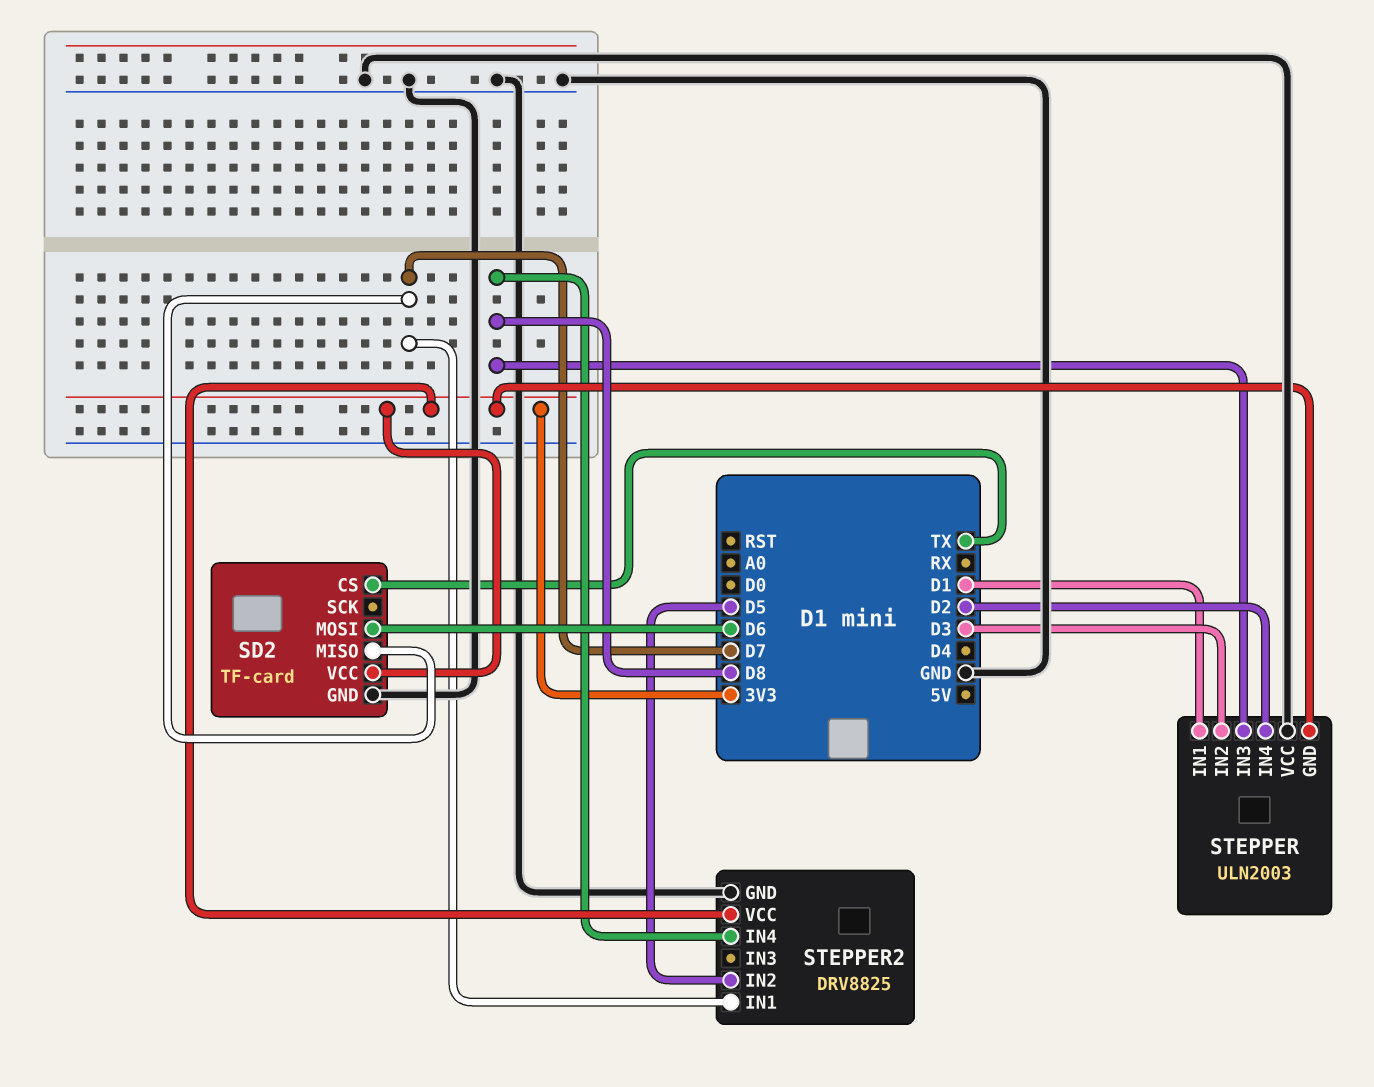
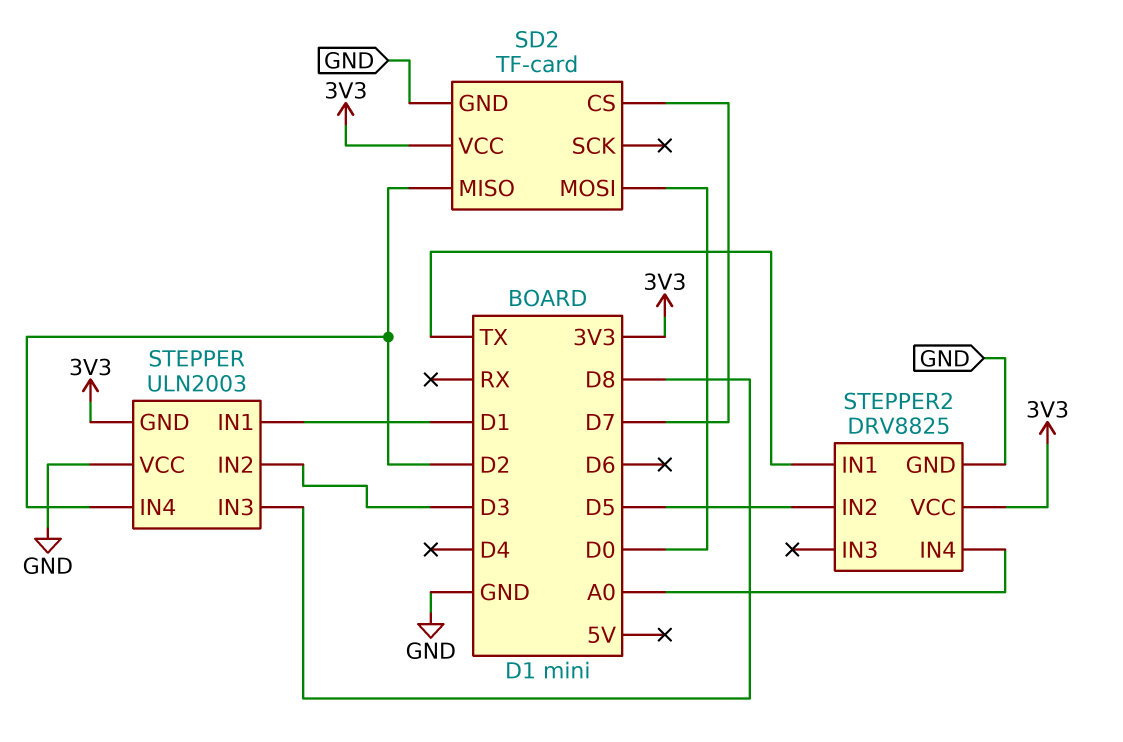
SD2 pin CS: TX -> D7
SD2 pin MISO: D7 -> D2
SD2 pin MOSI: D6 -> D0
STEPPER2 pin IN1: D7 -> TX
STEPPER2 pin IN4: D8 -> A0

